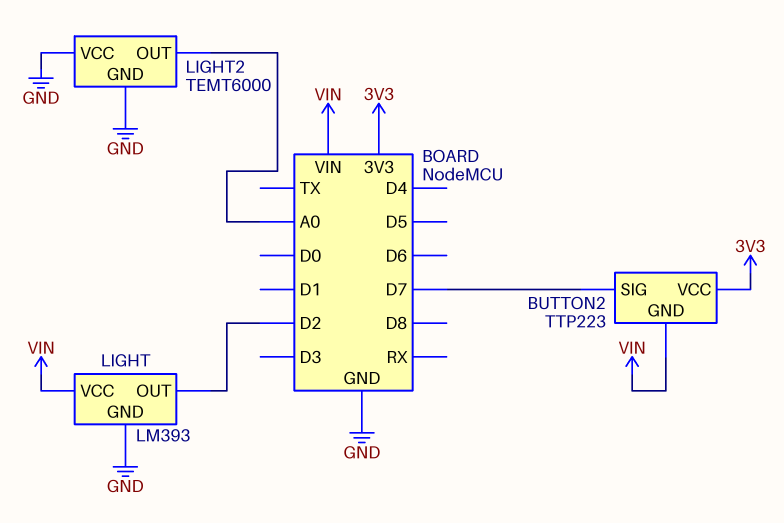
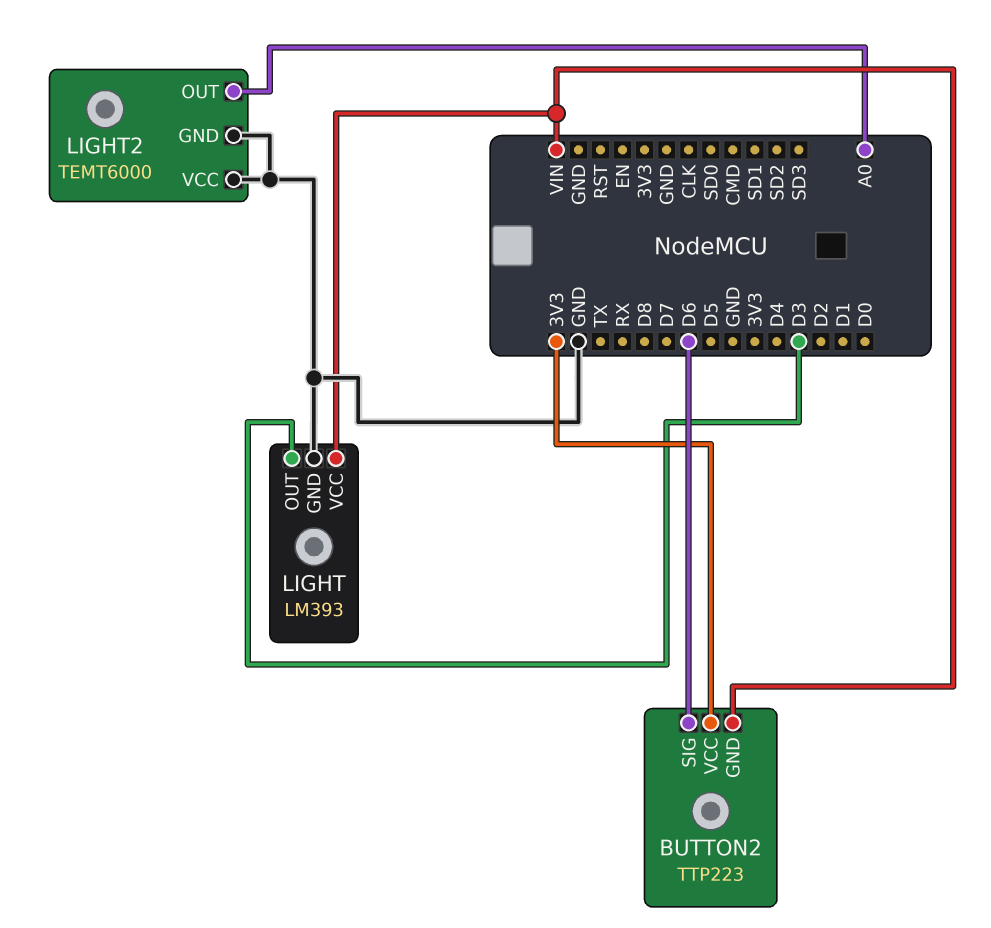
BUTTON2 pin SIG: D7 -> D6
LIGHT pin OUT: D2 -> D3

